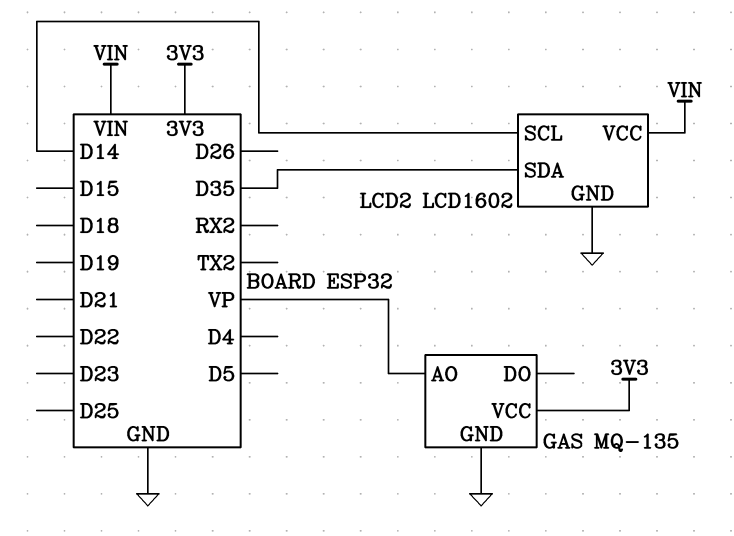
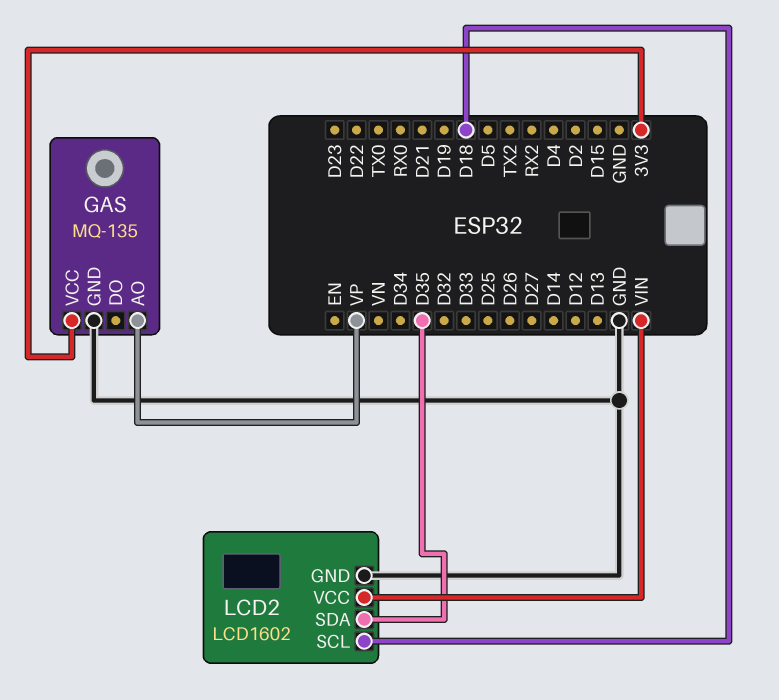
LCD2 pin SCL: D14 -> D18

